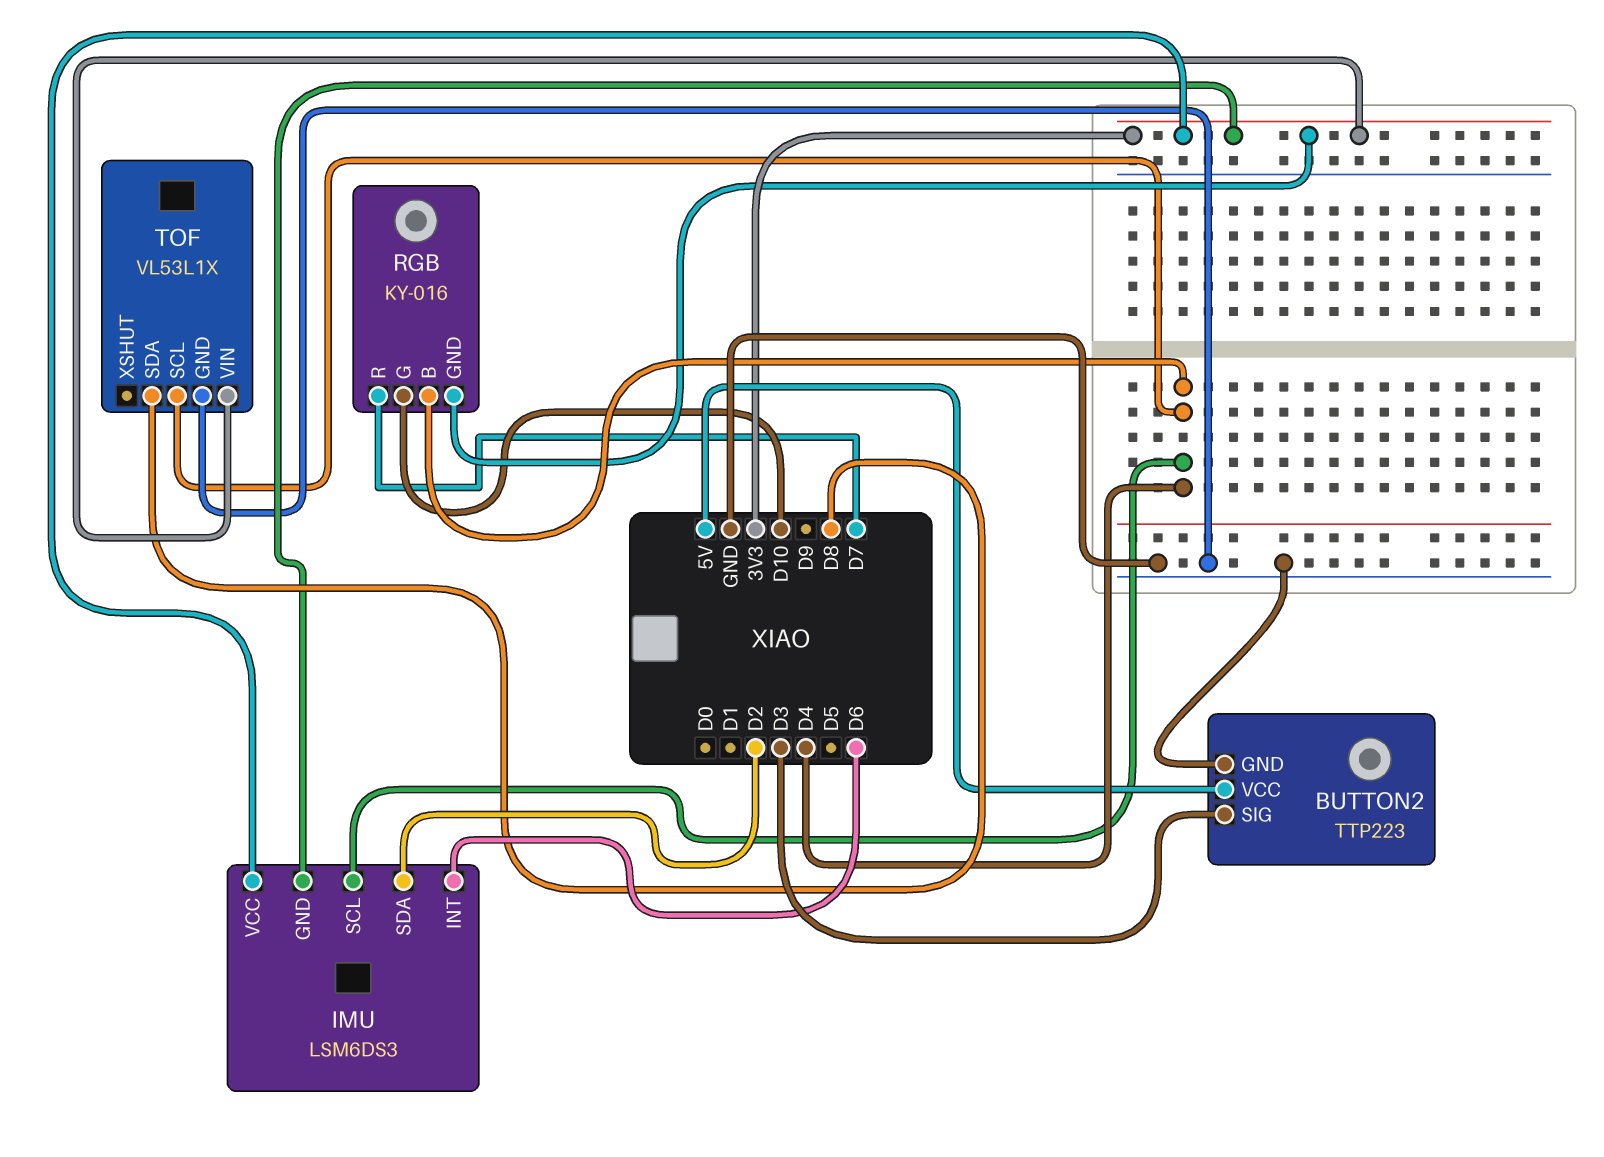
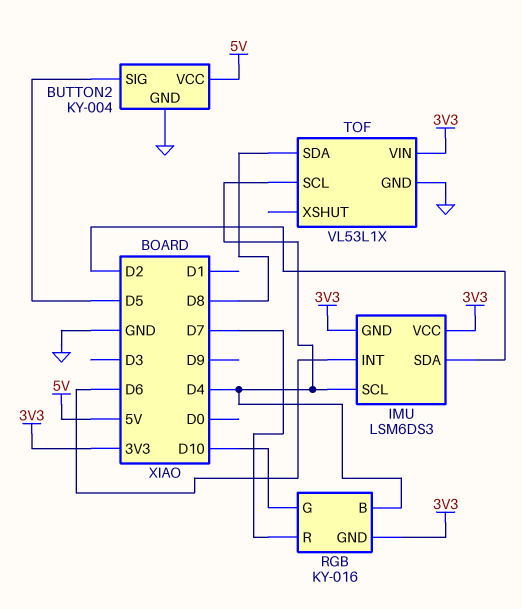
BUTTON2: TTP223 -> KY-004
BUTTON2 pin SIG: D3 -> D5

